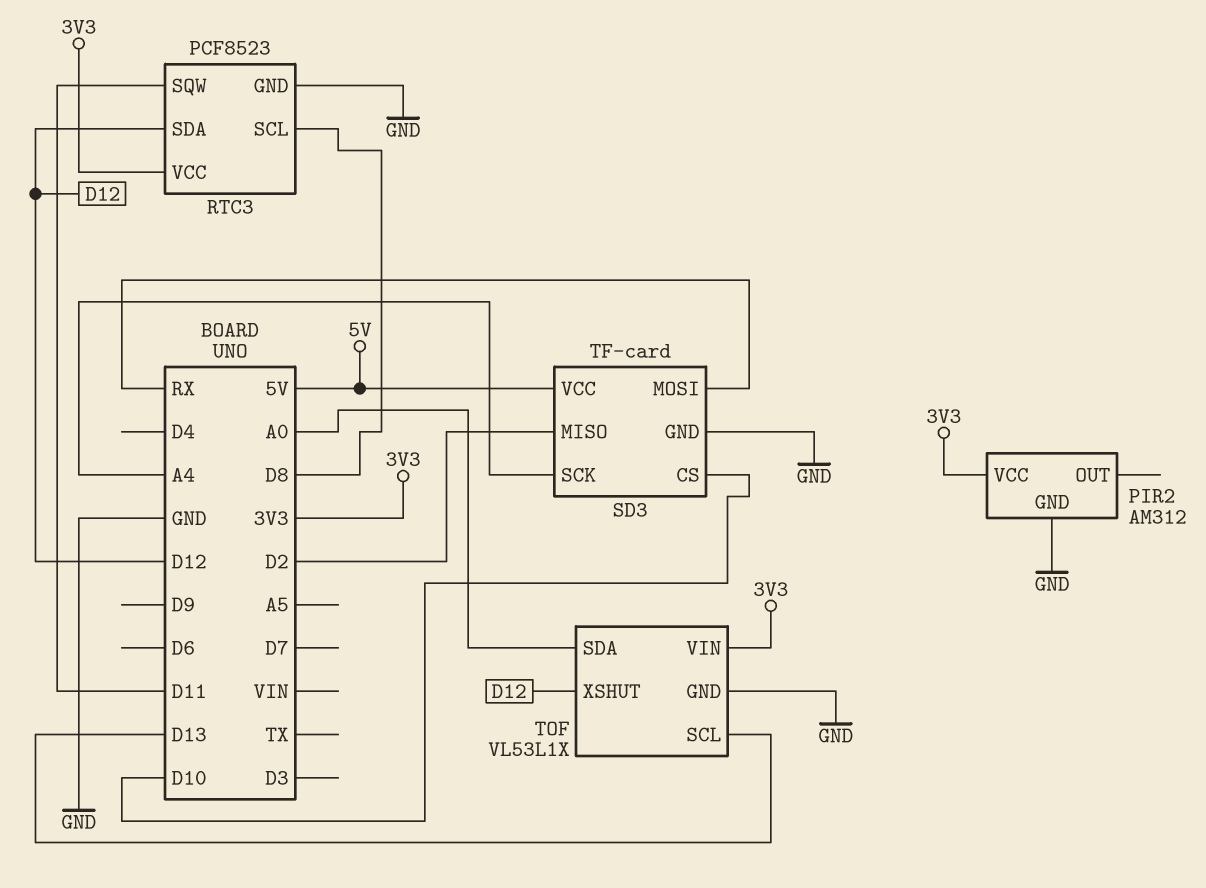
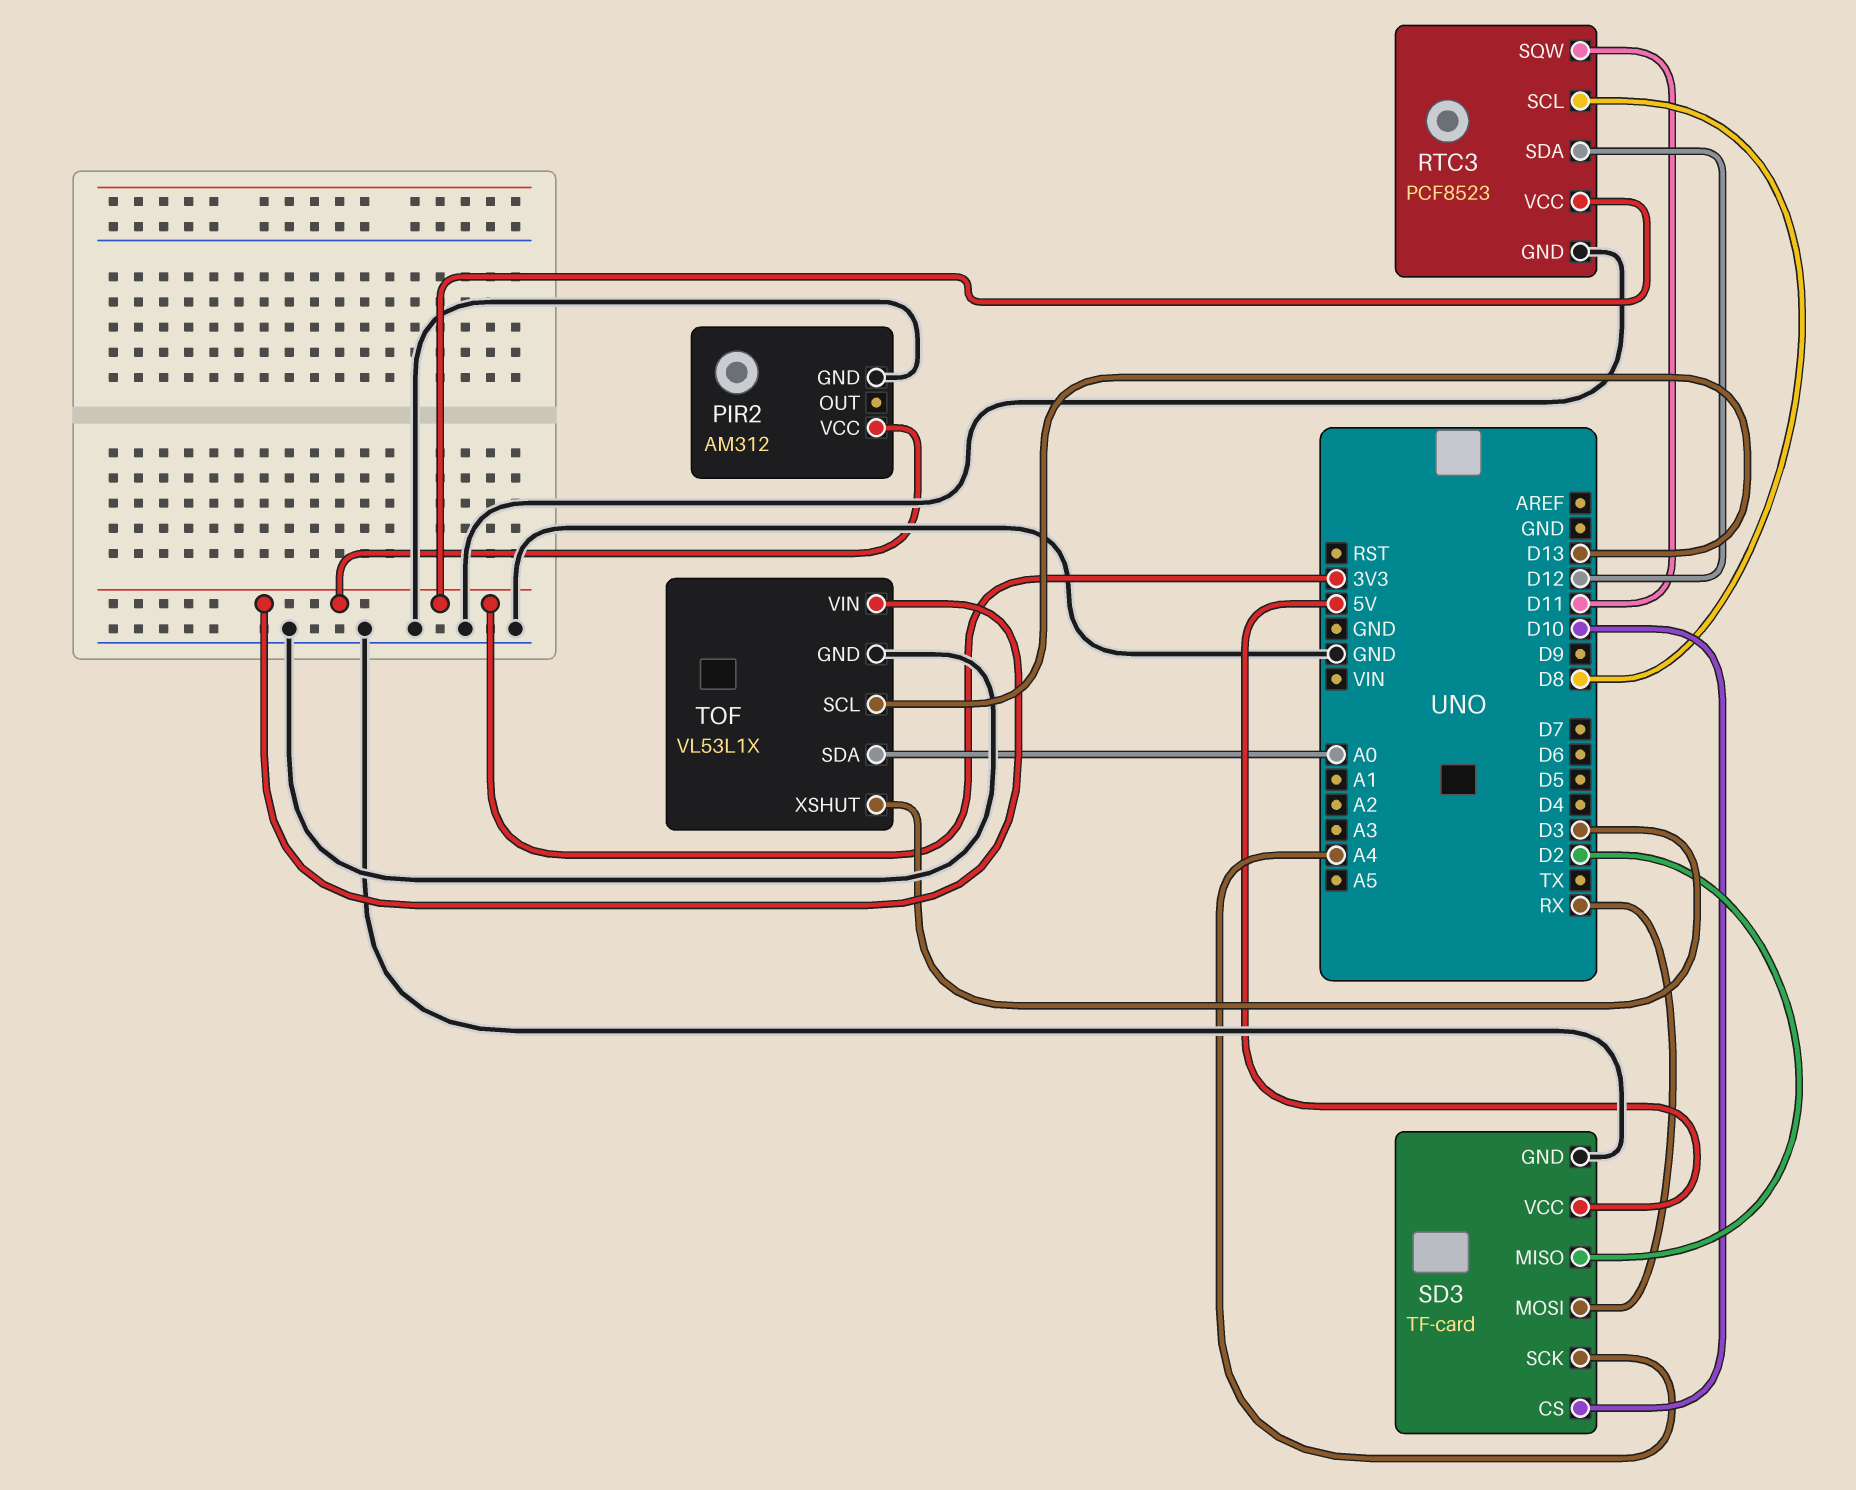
TOF pin XSHUT: D12 -> D3

